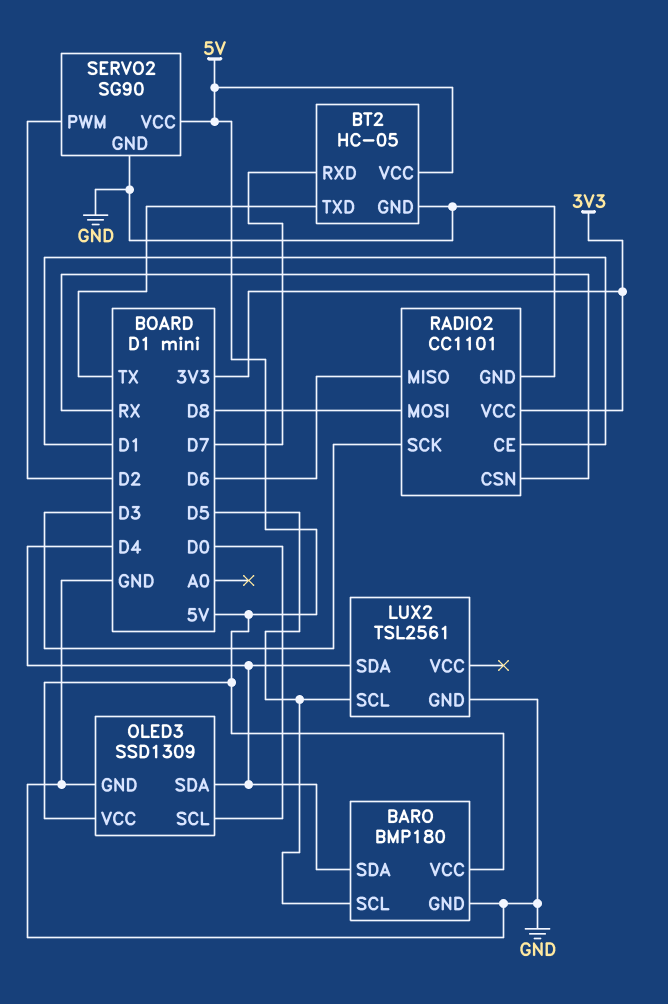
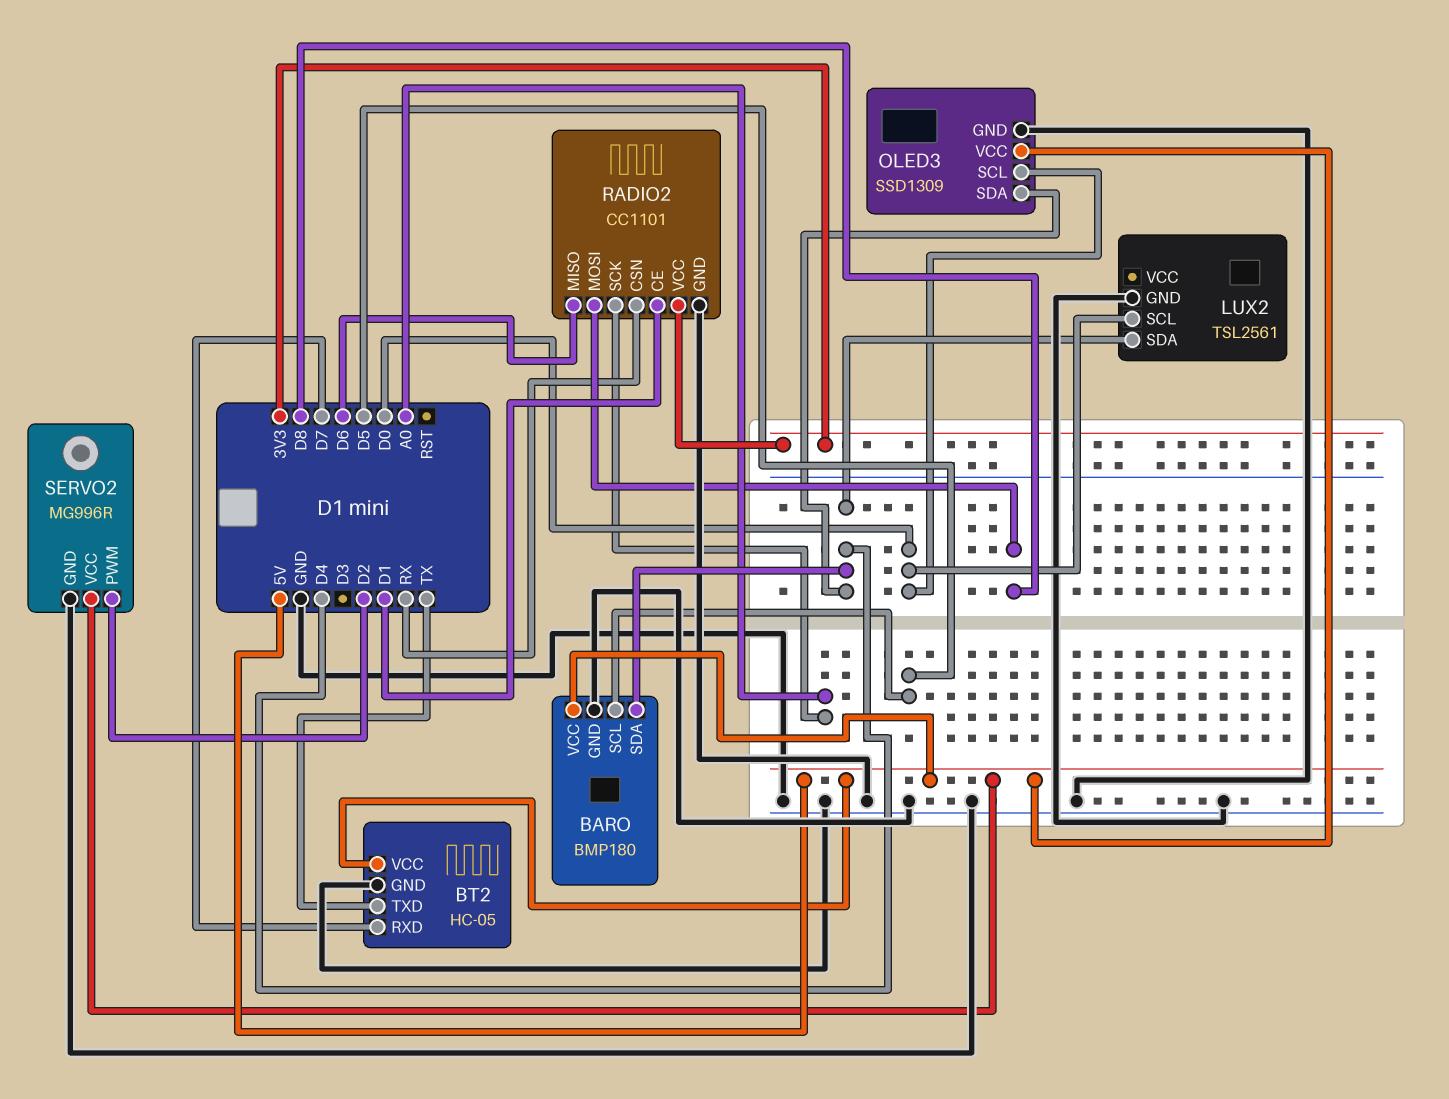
LUX2 pin SCL: D5 -> D0
RADIO2 pin SCK: D3 -> A0
SERVO2: SG90 -> MG996R

